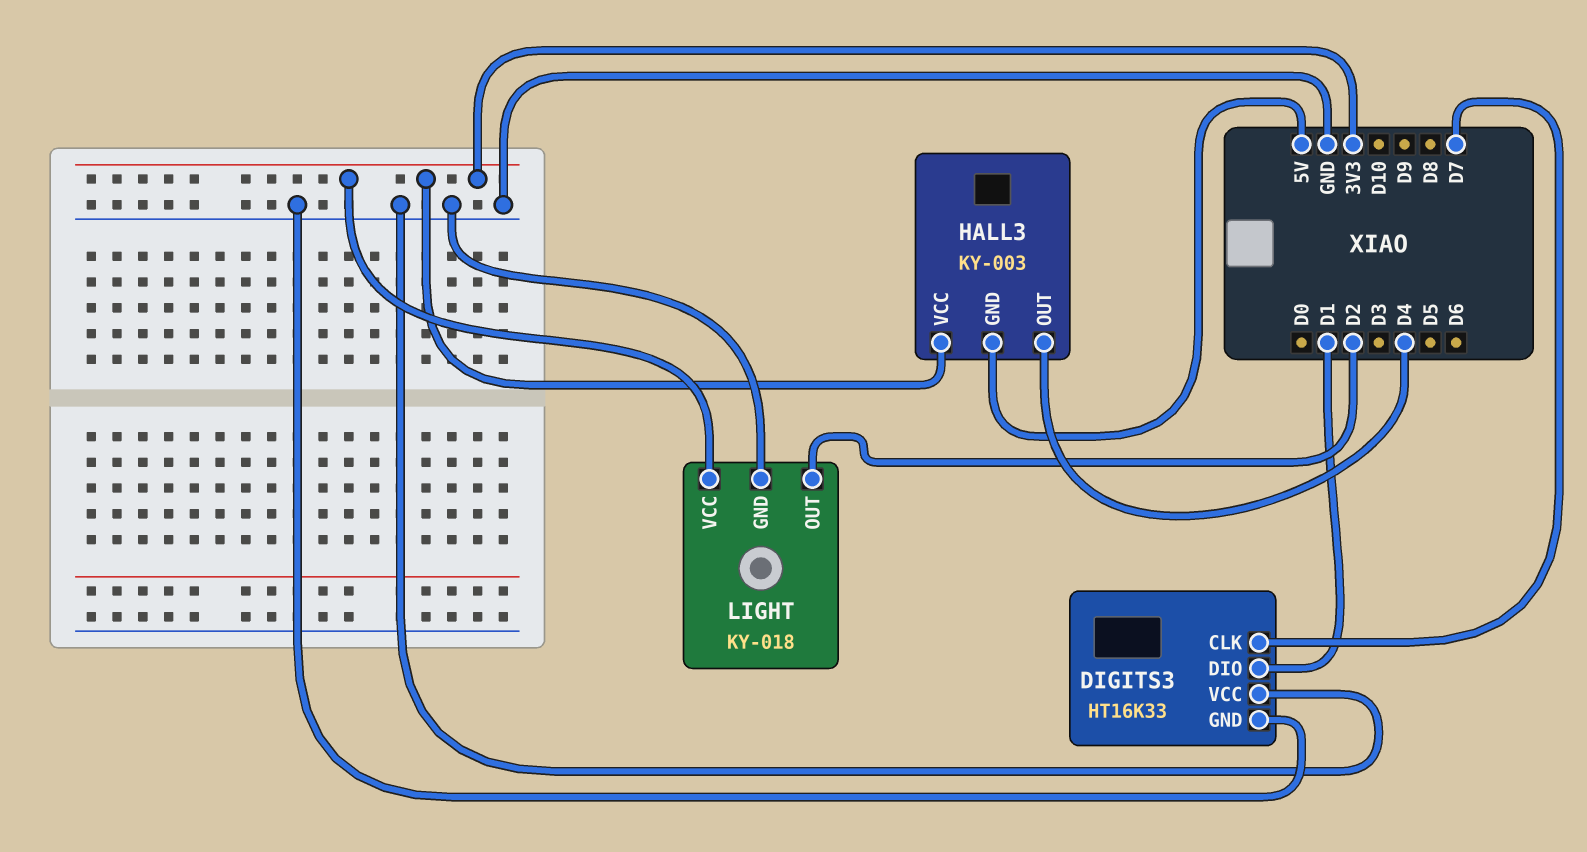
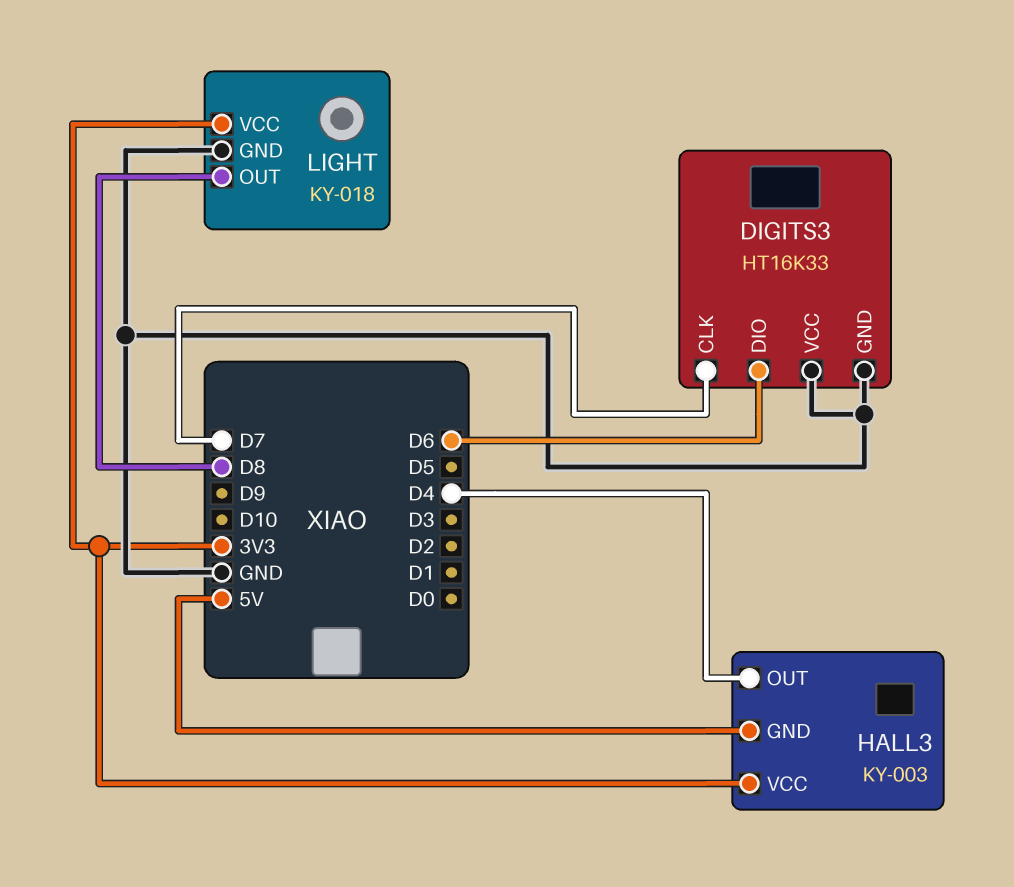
DIGITS3 pin DIO: D1 -> D6
LIGHT pin OUT: D2 -> D8

